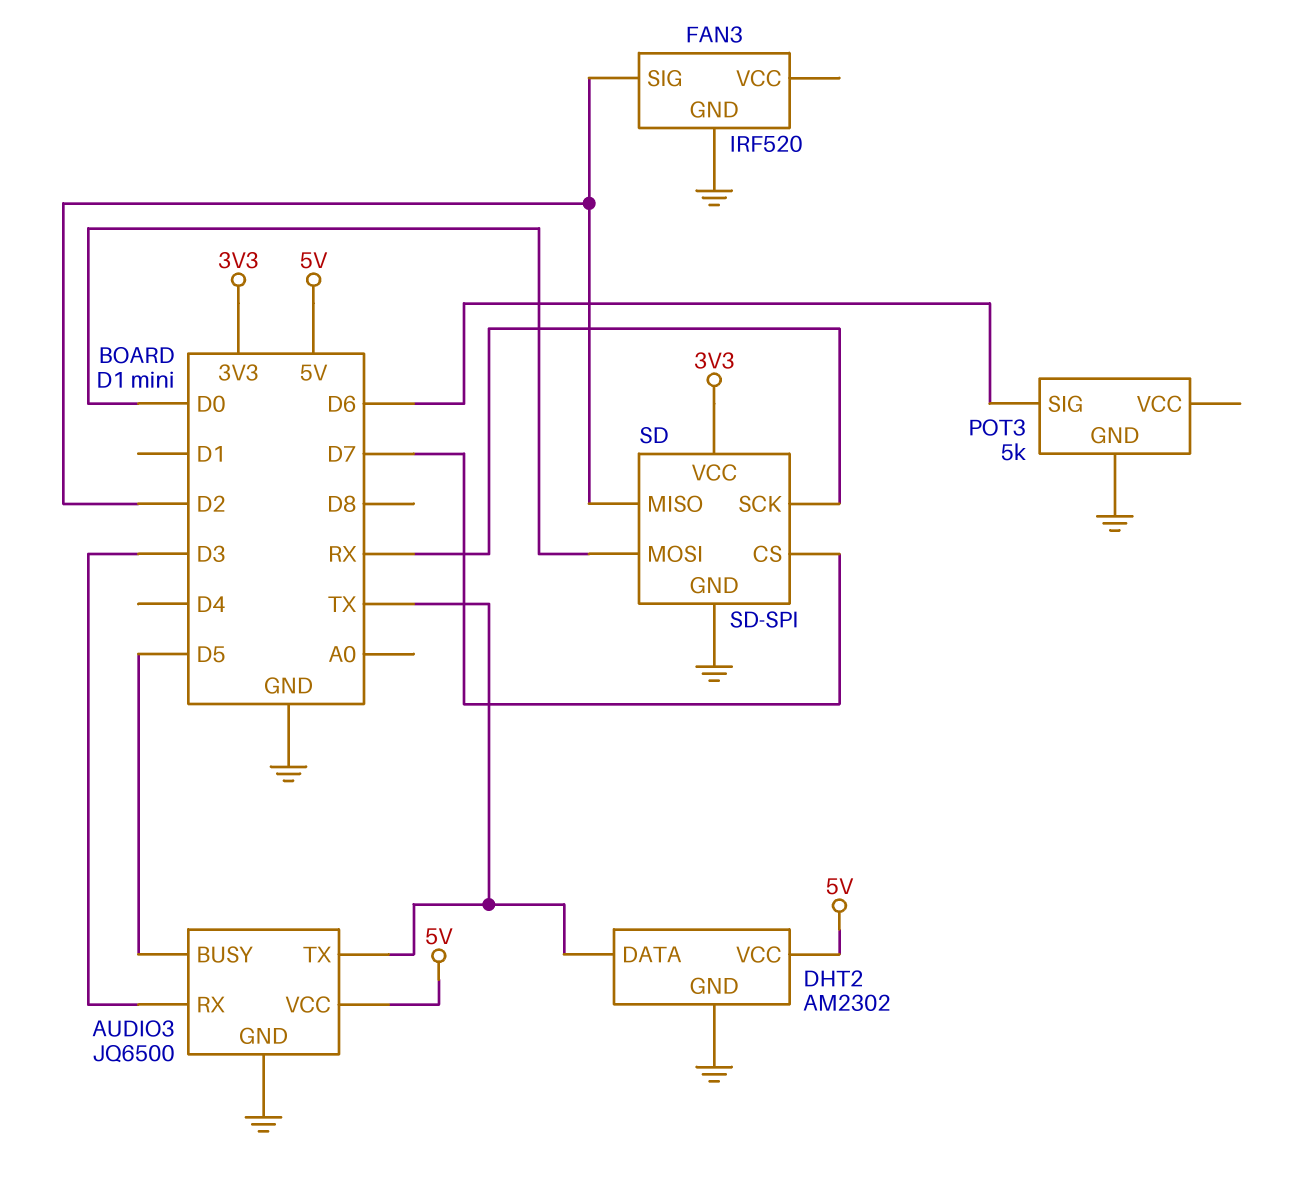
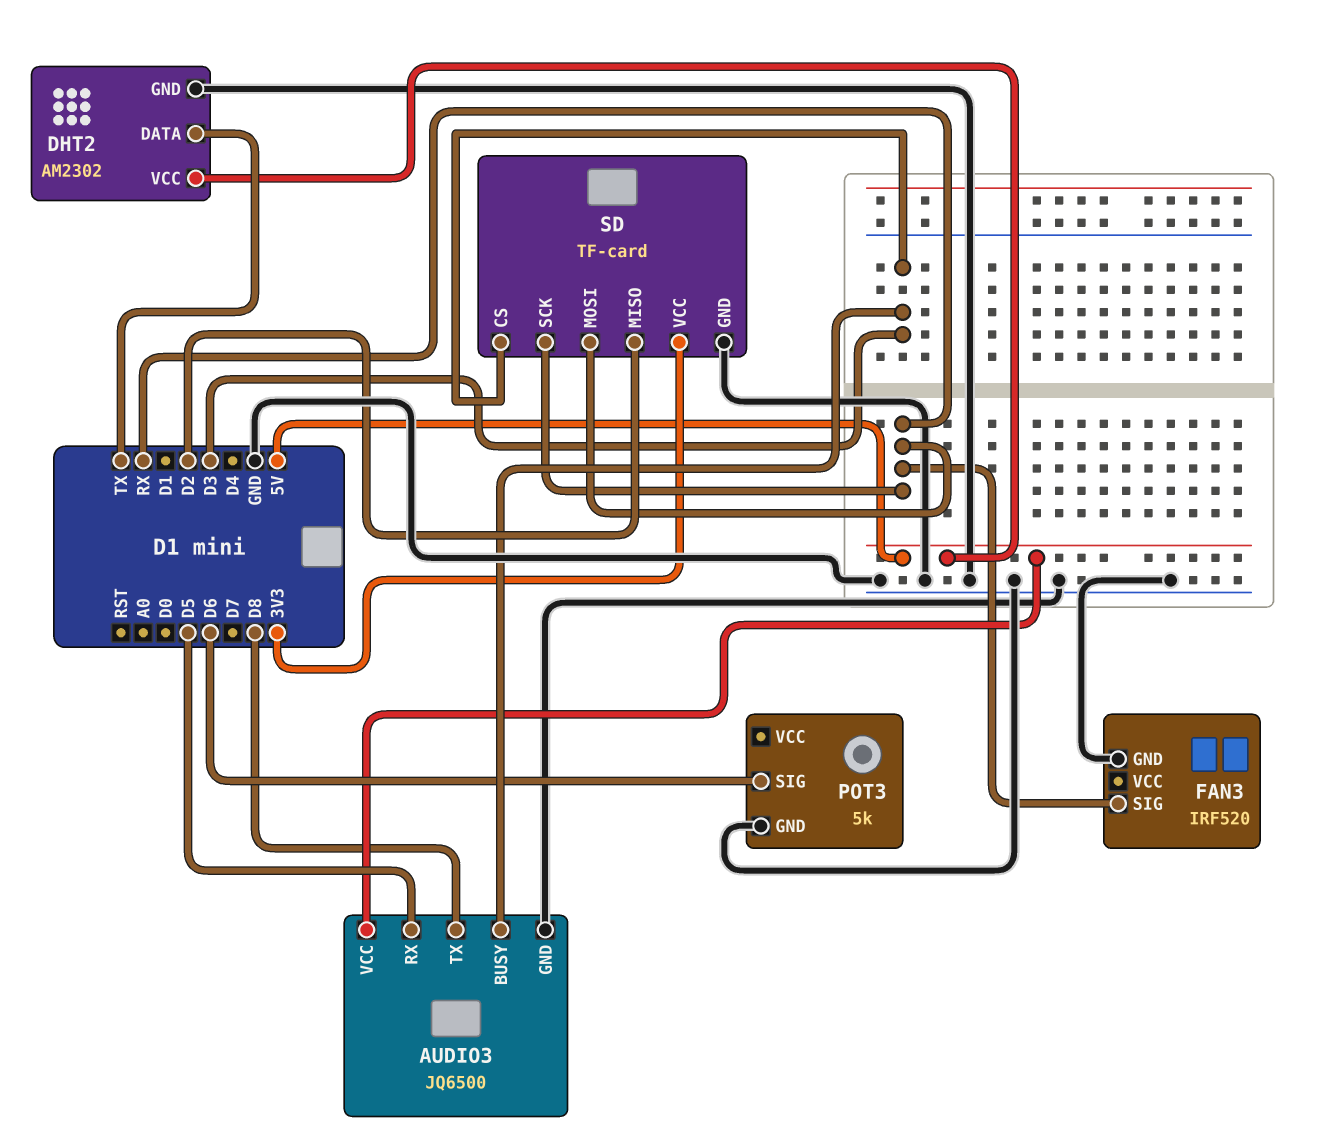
AUDIO3 pin BUSY: D5 -> D3
AUDIO3 pin RX: D3 -> D5
AUDIO3 pin TX: TX -> D8
FAN3 pin SIG: D2 -> RX
SD: SD-SPI -> TF-card
SD pin CS: D7 -> D3
SD pin MOSI: D0 -> RX

